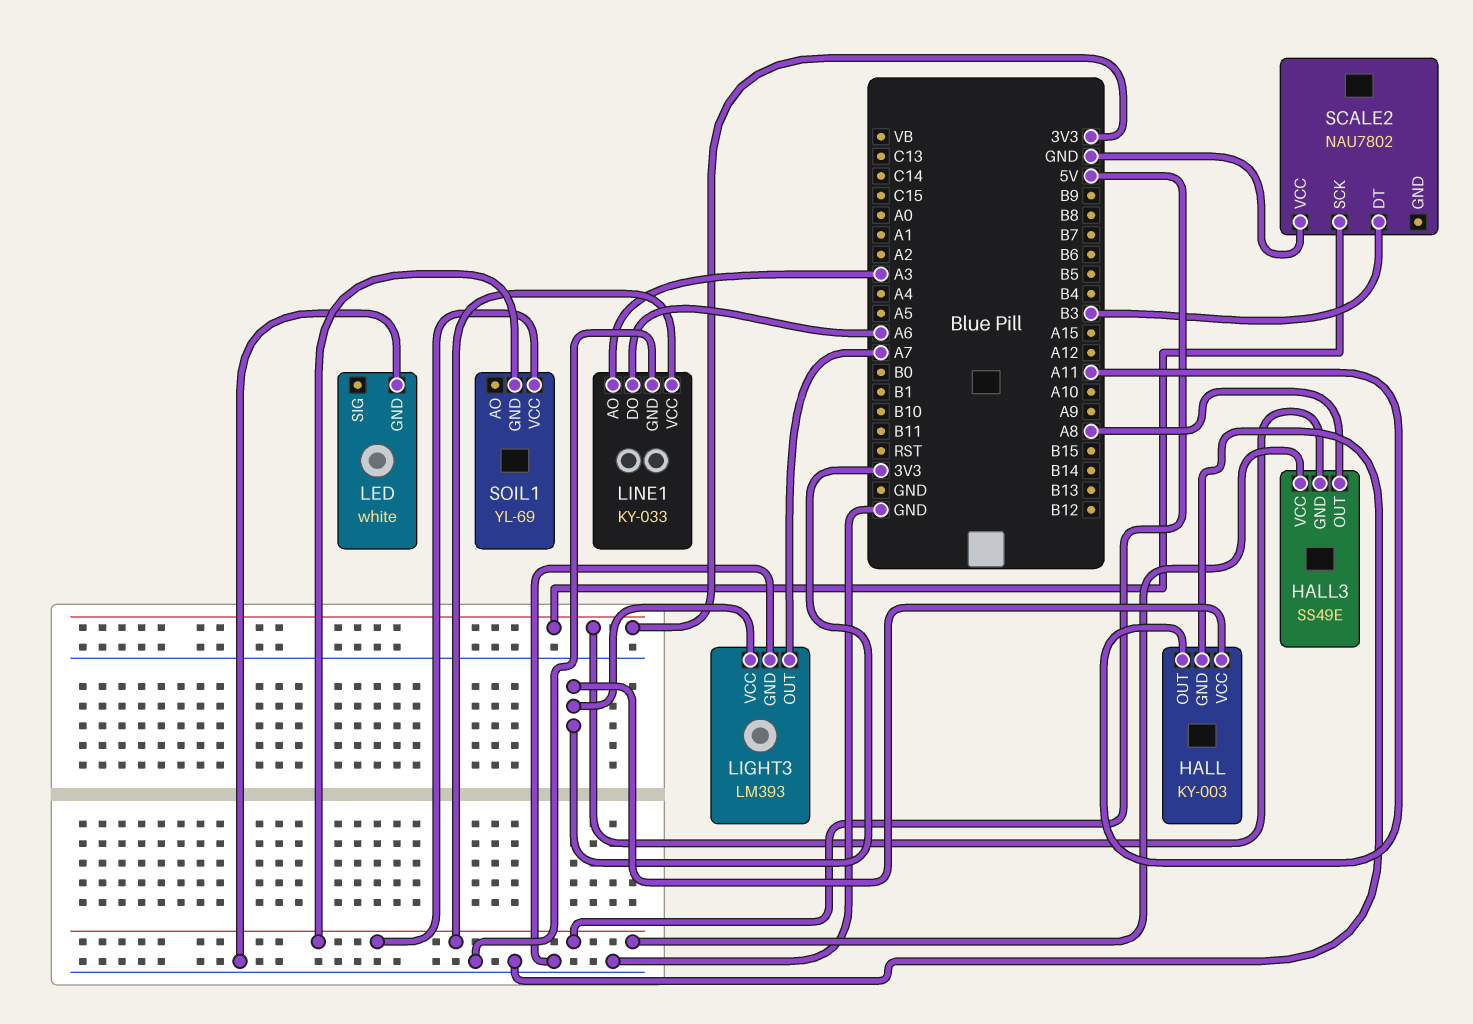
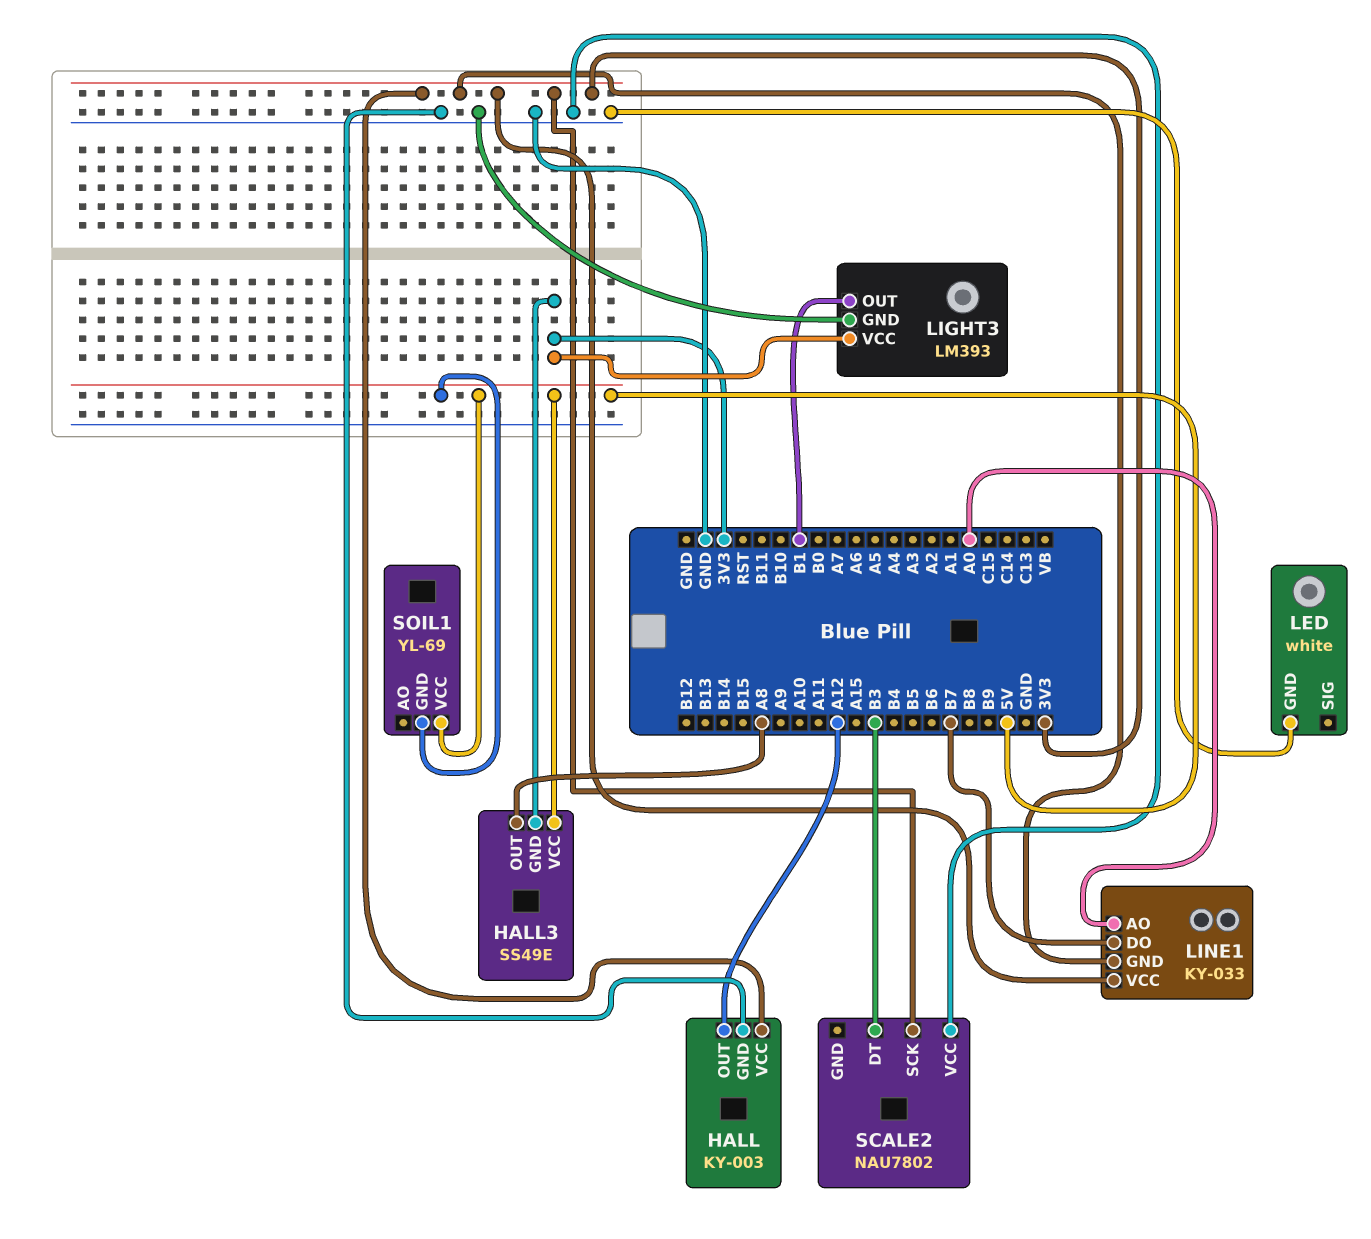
HALL pin OUT: A11 -> A12
LIGHT3 pin OUT: A7 -> B1
LINE1 pin AO: A3 -> A0
LINE1 pin DO: A6 -> B7
LINE1 pin GND: GND -> 3V3
LINE1 pin VCC: 5V -> 3V3

